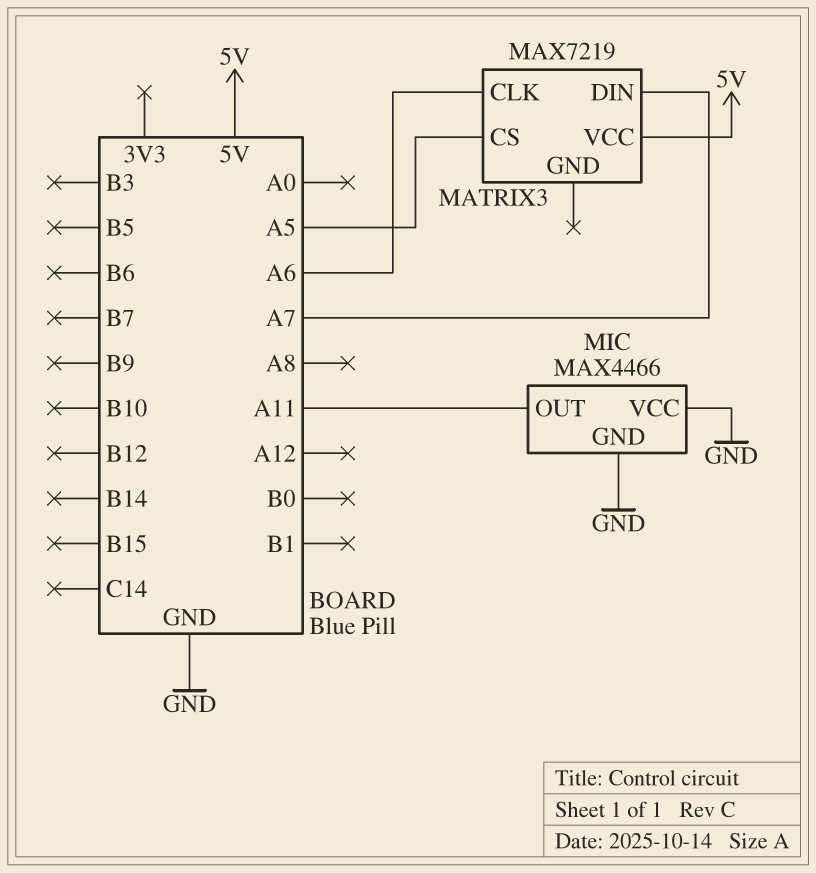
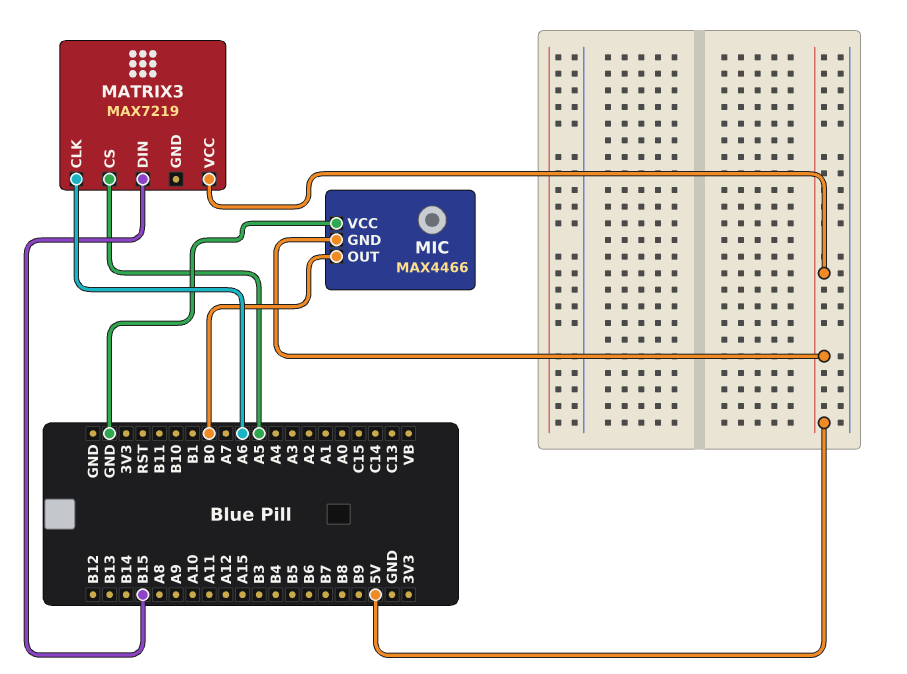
MATRIX3 pin DIN: A7 -> B15
MIC pin GND: GND -> 5V
MIC pin OUT: A11 -> B0

